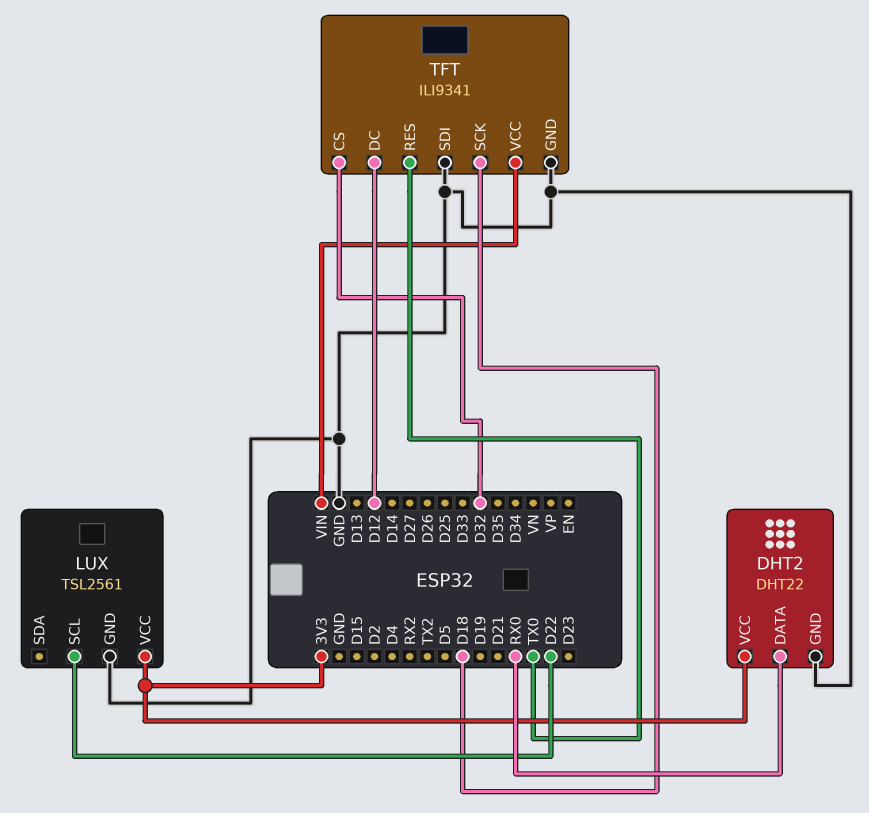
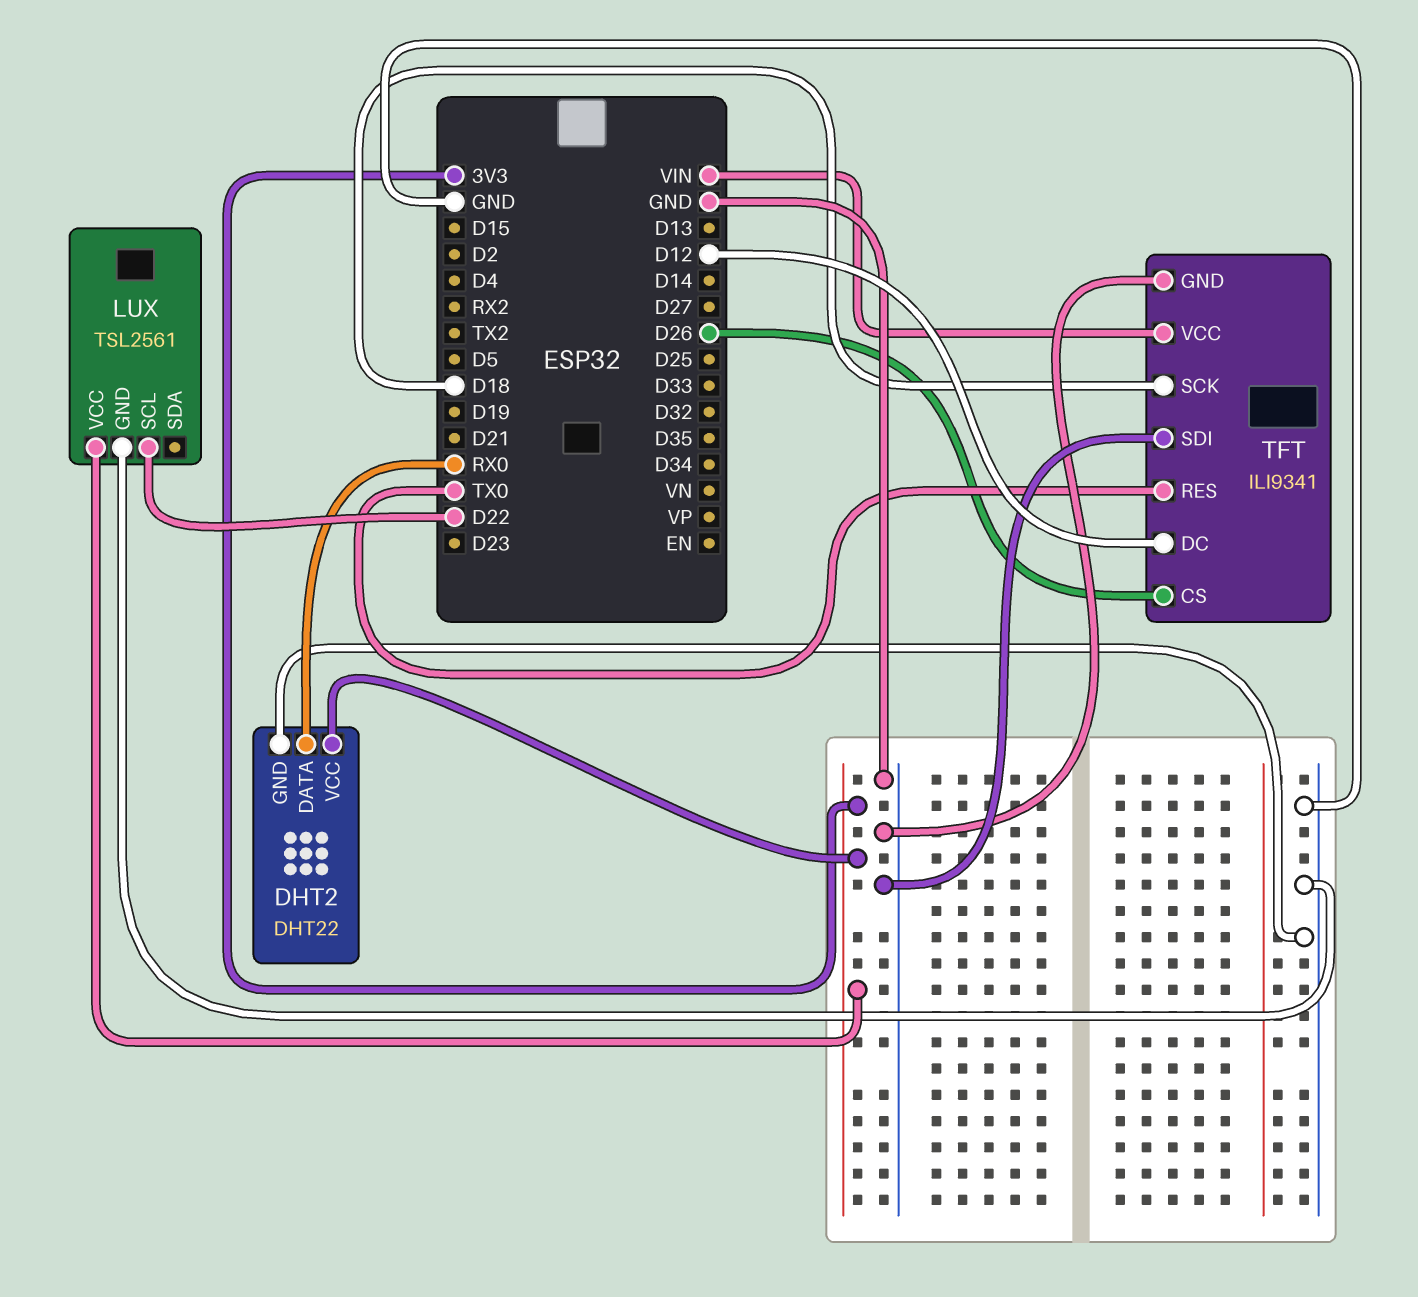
TFT pin CS: D32 -> D26

